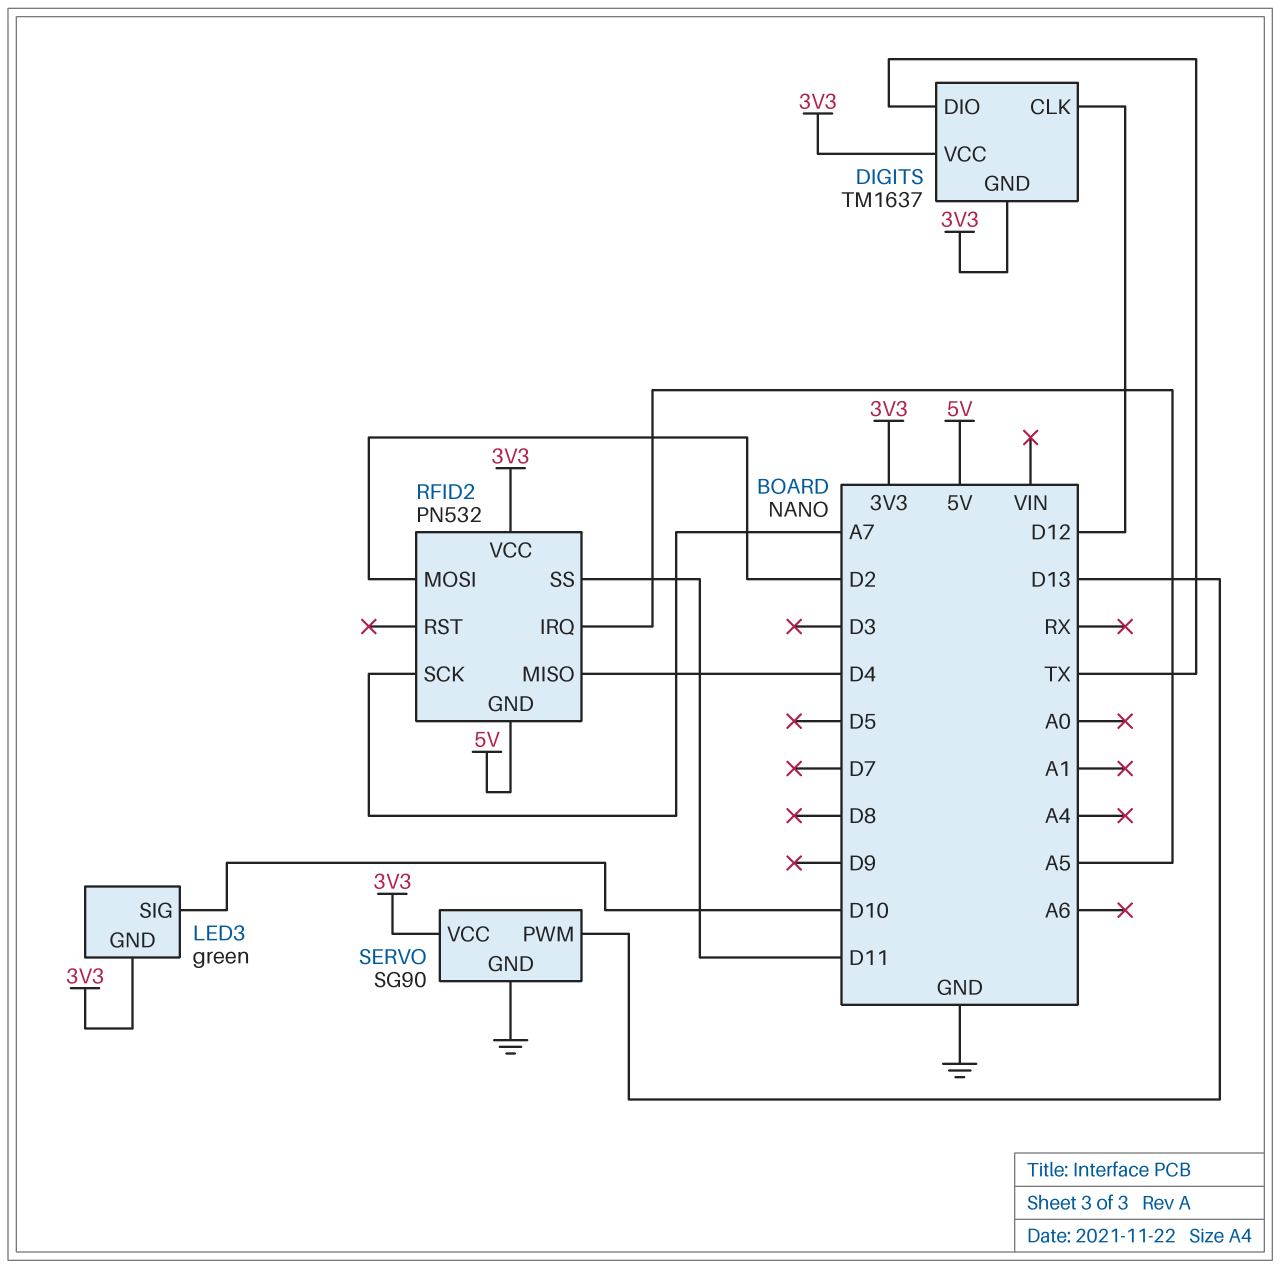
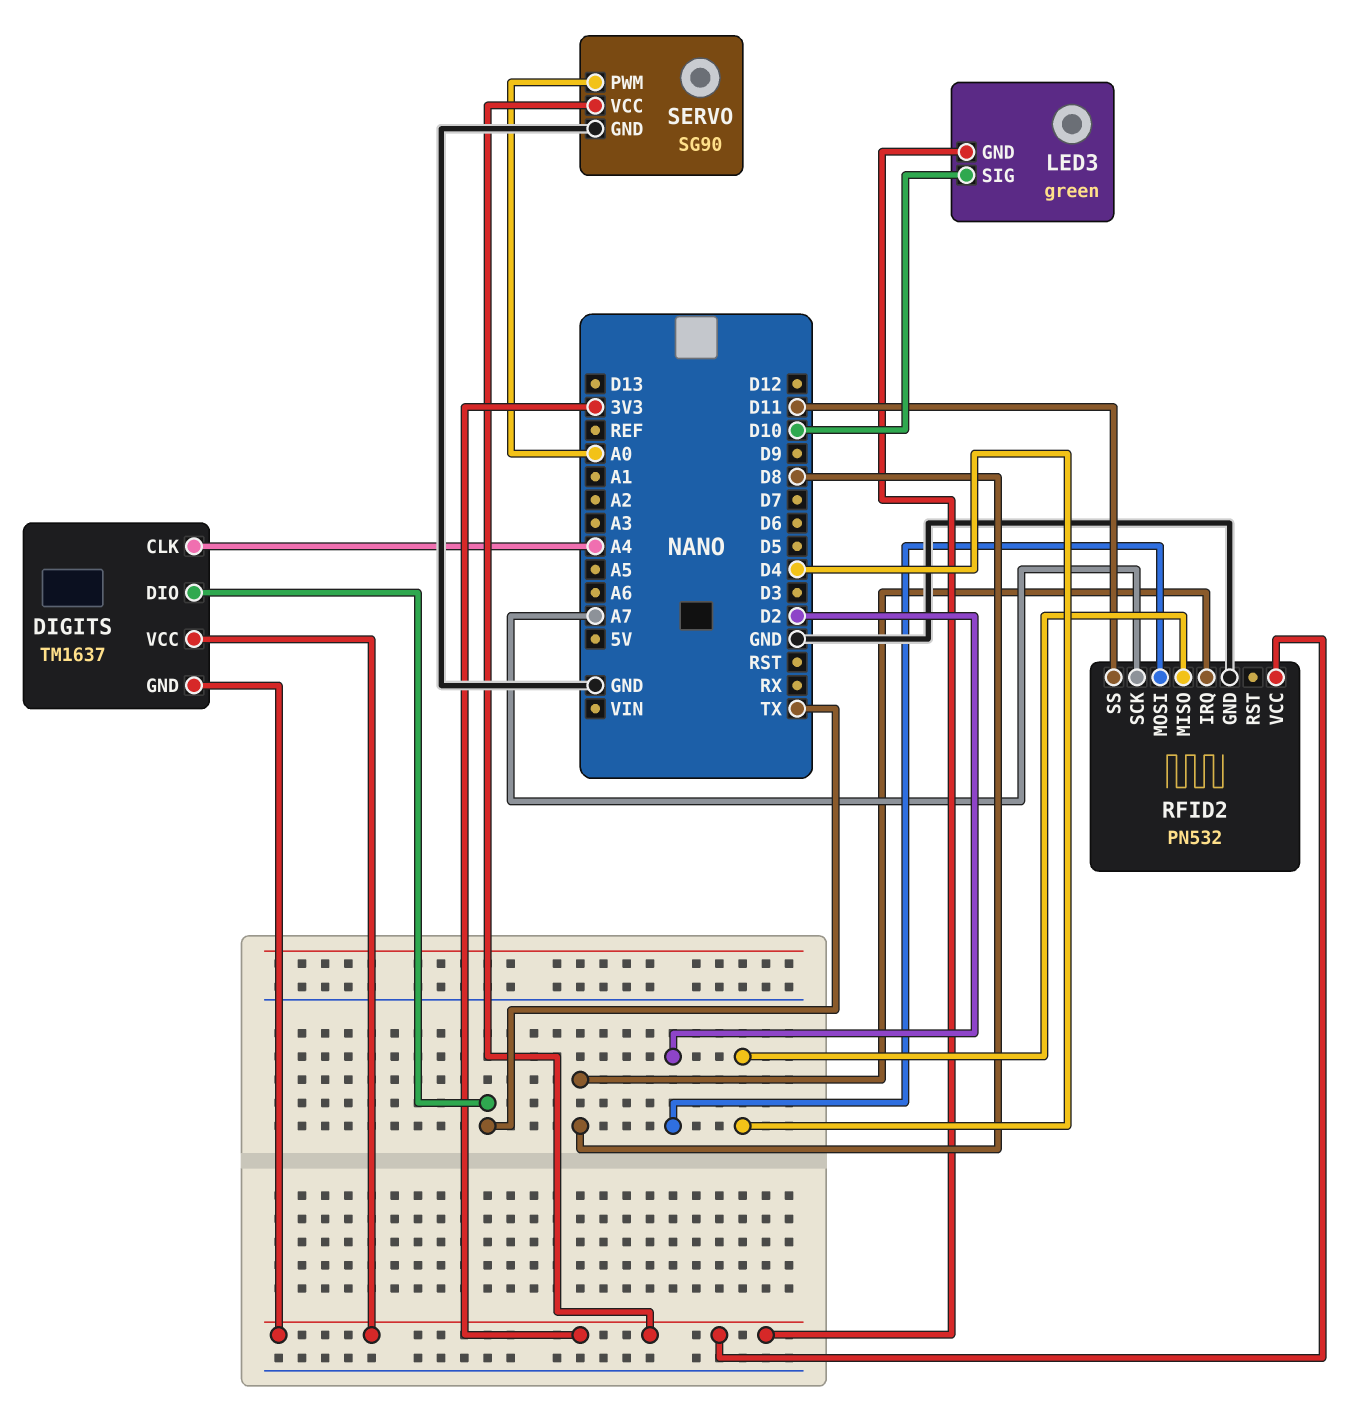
DIGITS pin CLK: D12 -> A4
RFID2 pin GND: 5V -> GND
RFID2 pin IRQ: A5 -> D8
SERVO pin PWM: D13 -> A0

